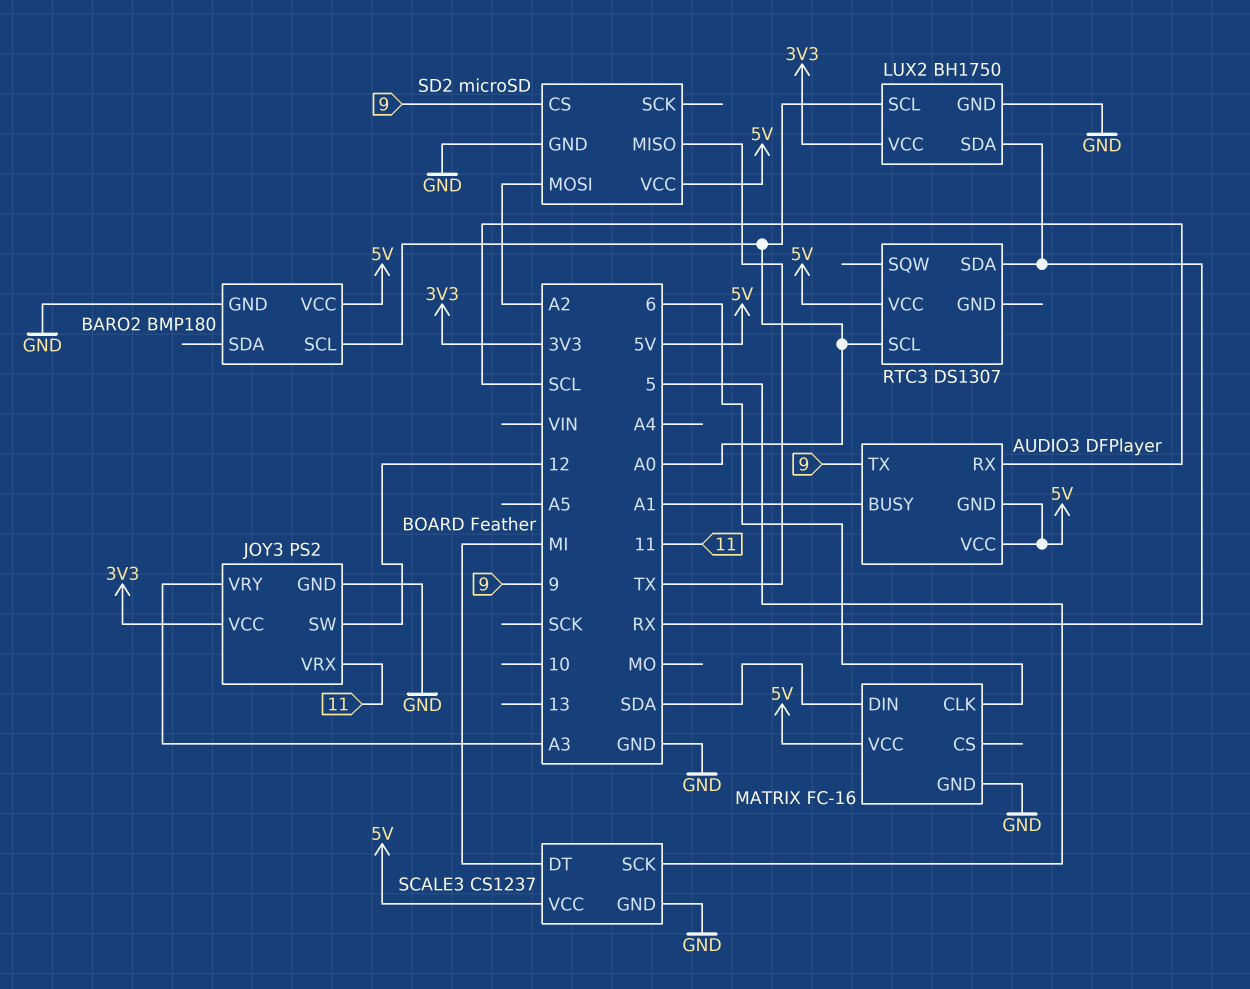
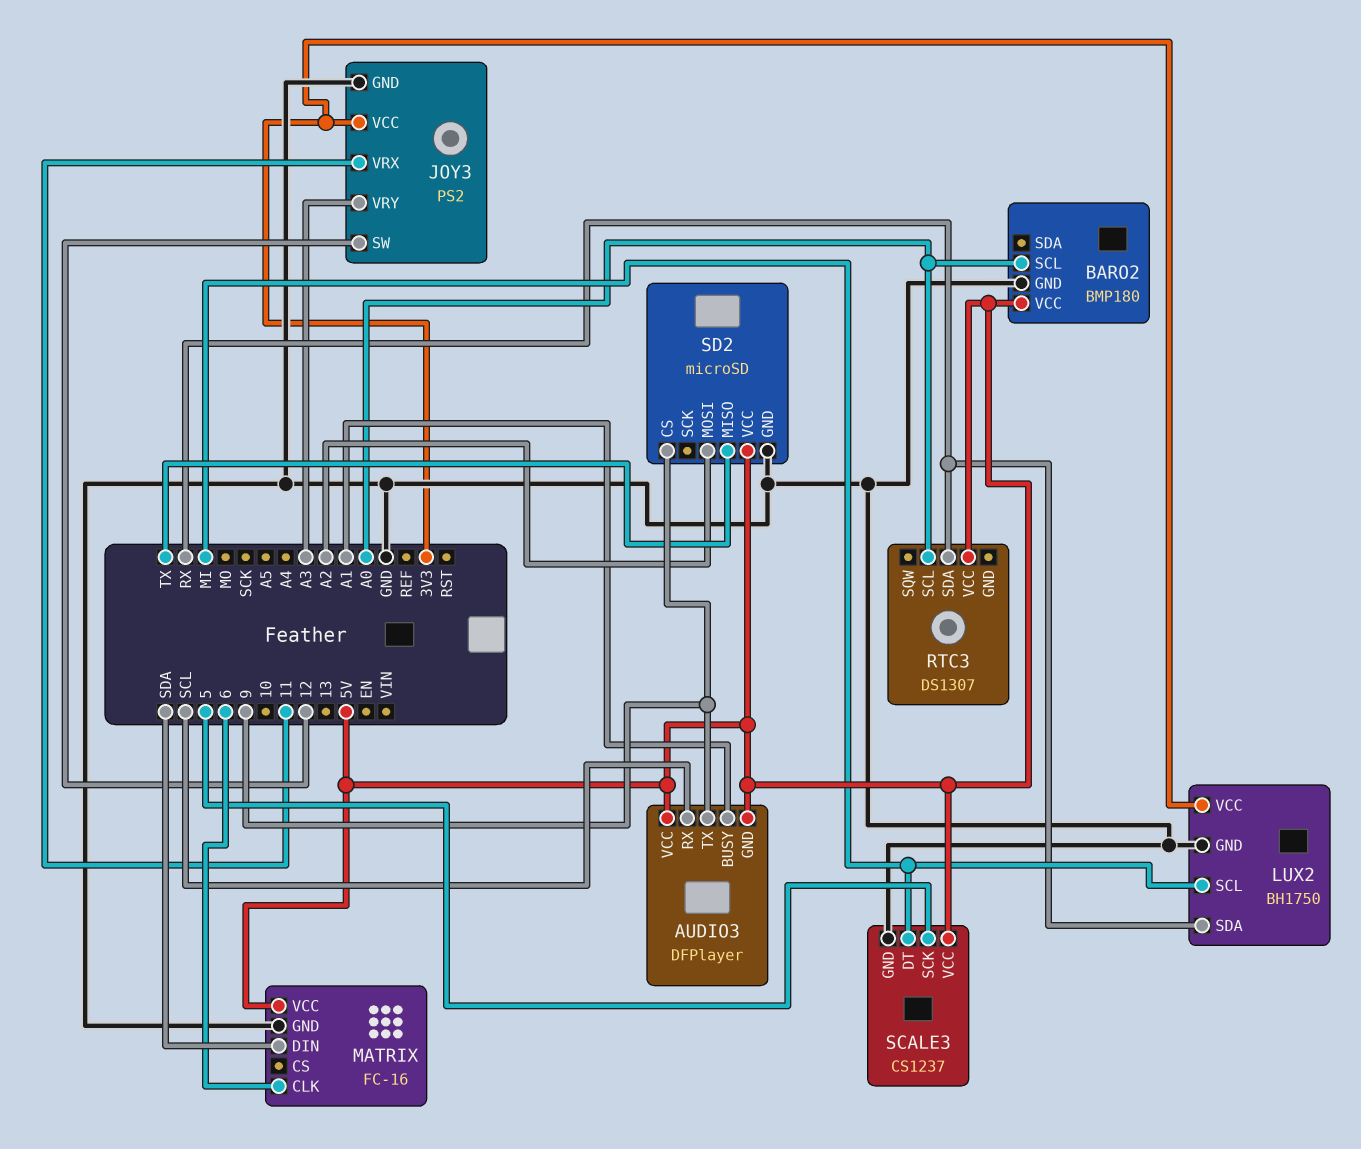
LUX2 pin SCL: A0 -> MI

